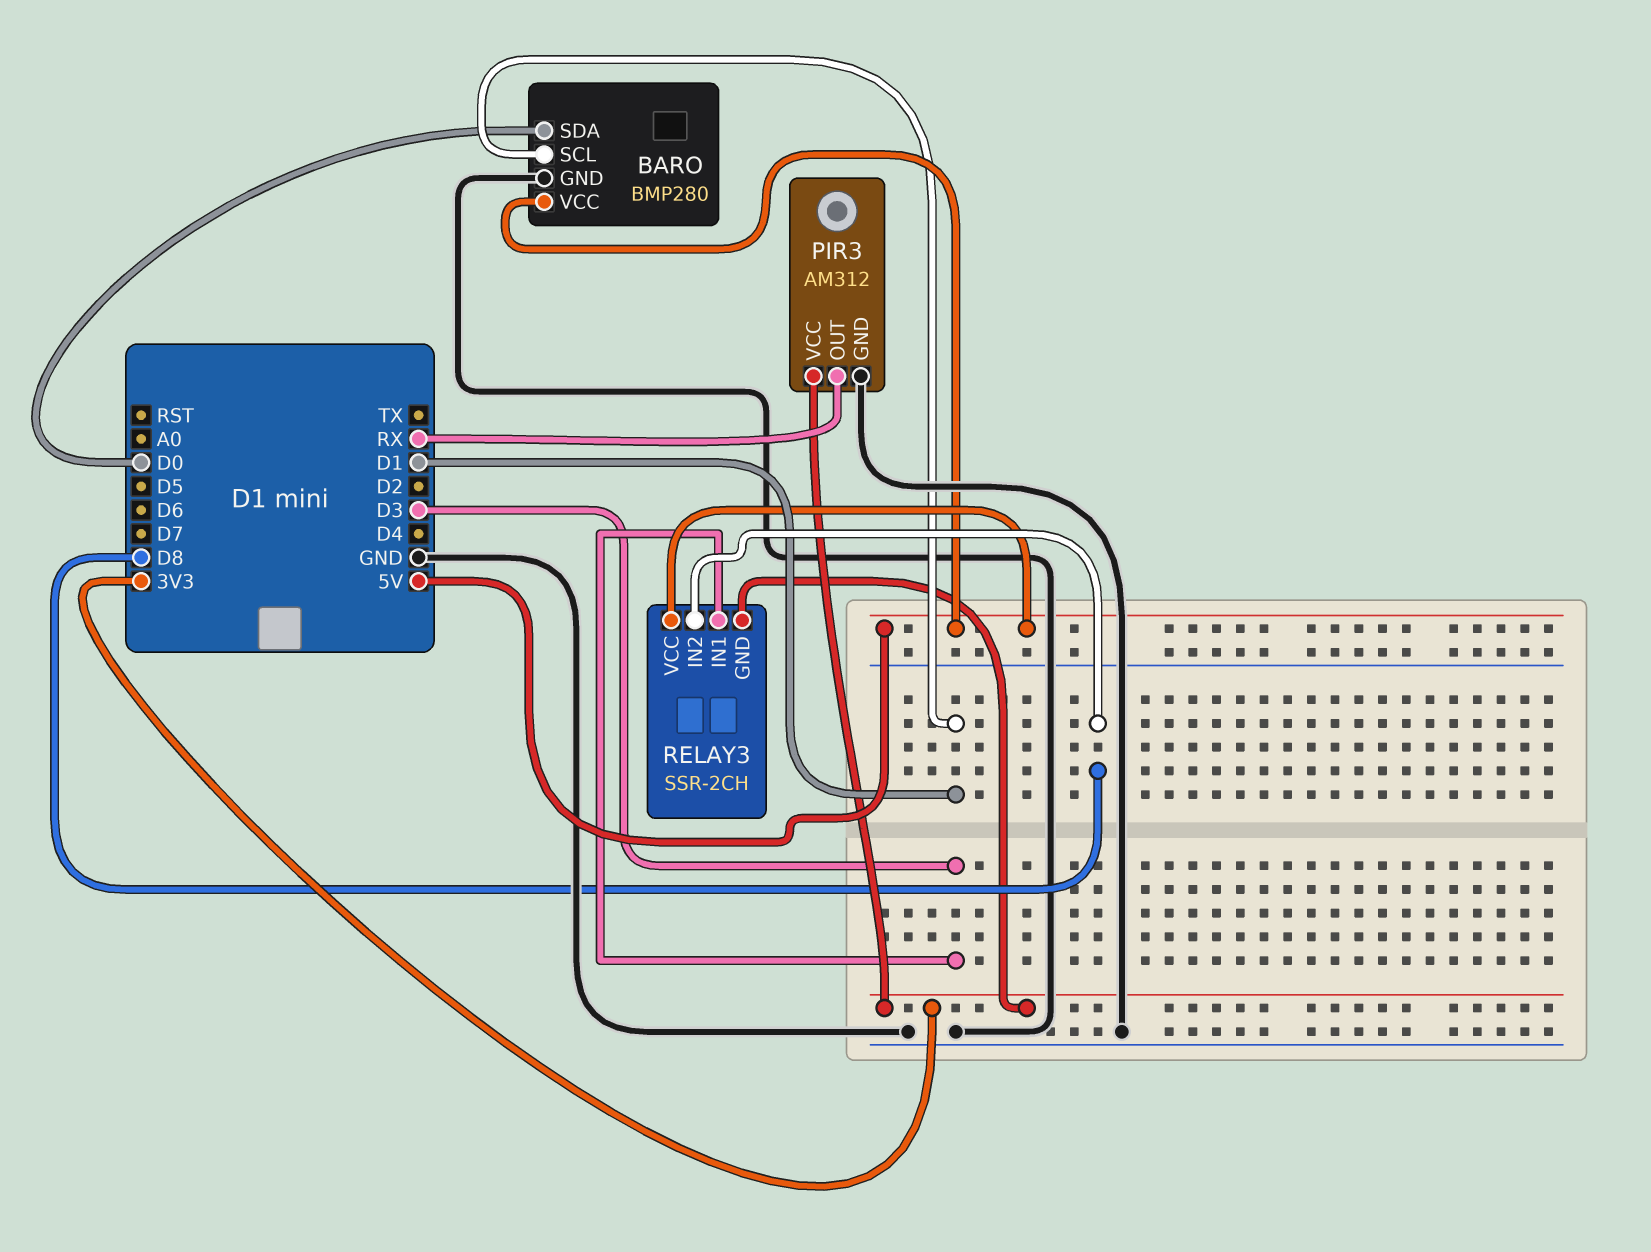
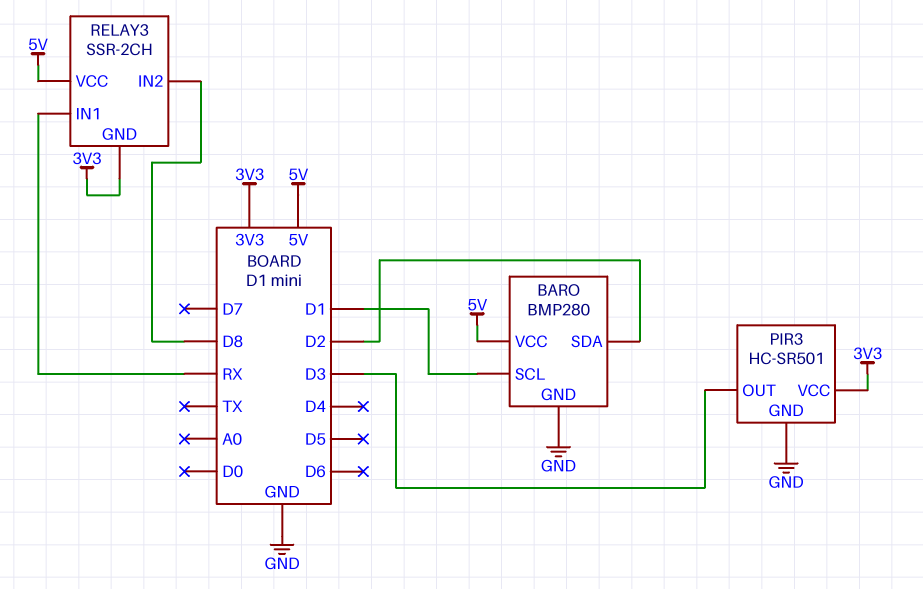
BARO pin SDA: D0 -> D2
PIR3: AM312 -> HC-SR501
PIR3 pin OUT: RX -> D3
RELAY3 pin IN1: D3 -> RX

